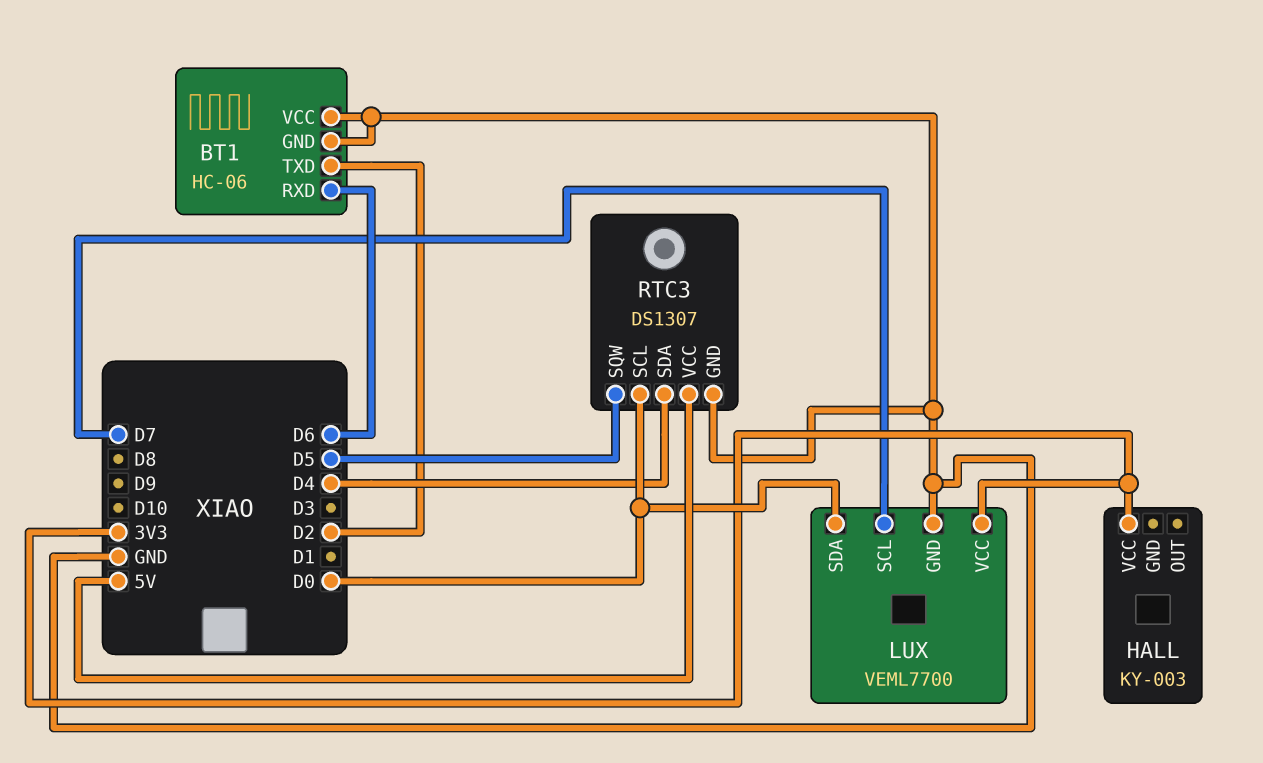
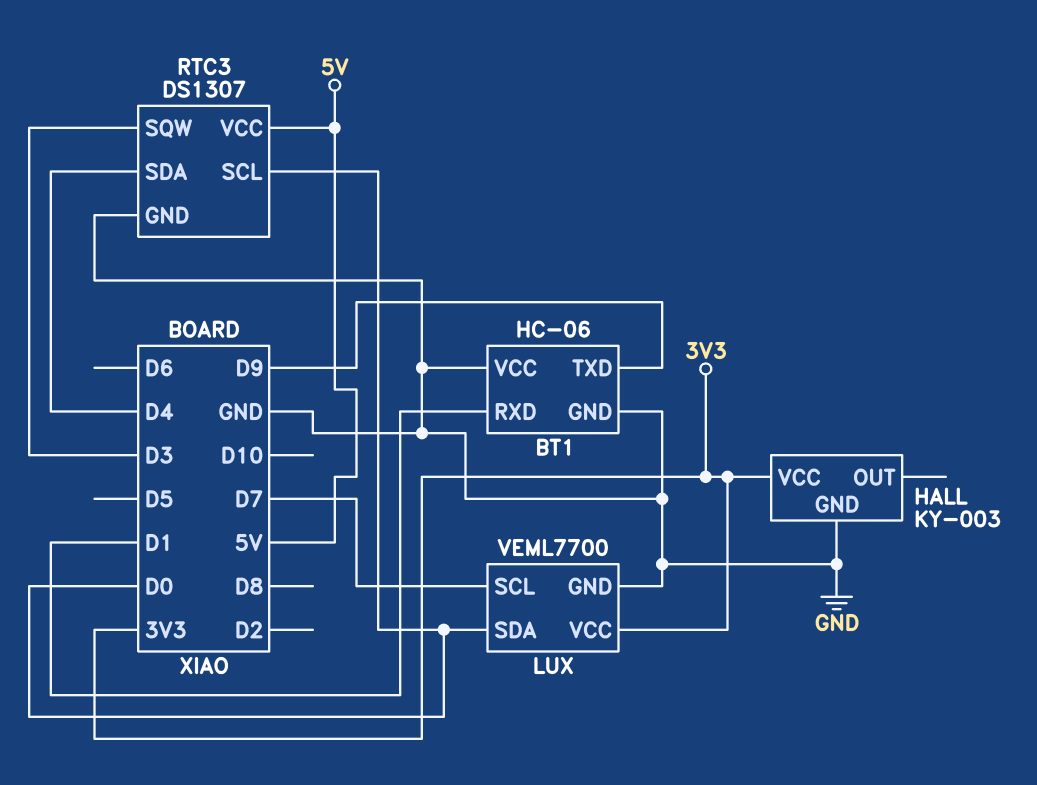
BT1 pin RXD: D6 -> D1
BT1 pin TXD: D2 -> D9
HALL pin GND: none -> GND
RTC3 pin SQW: D5 -> D3

